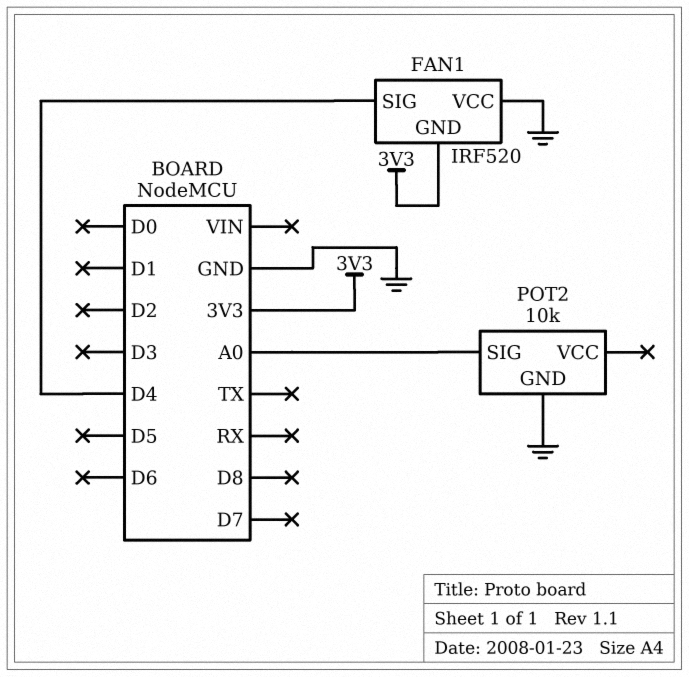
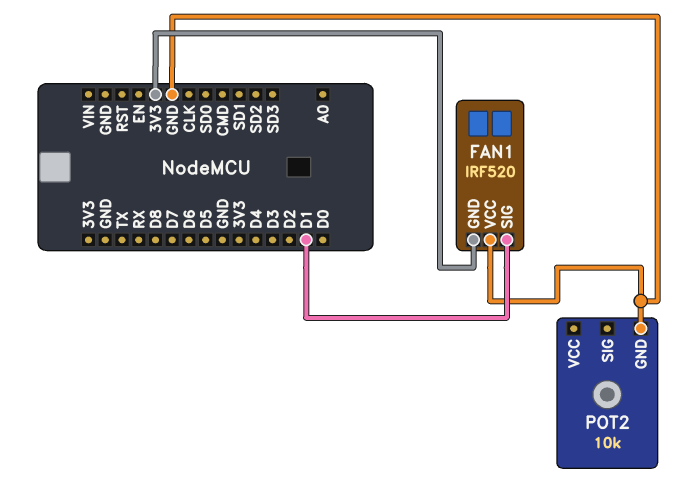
FAN1 pin SIG: D4 -> D1
POT2 pin SIG: A0 -> none

